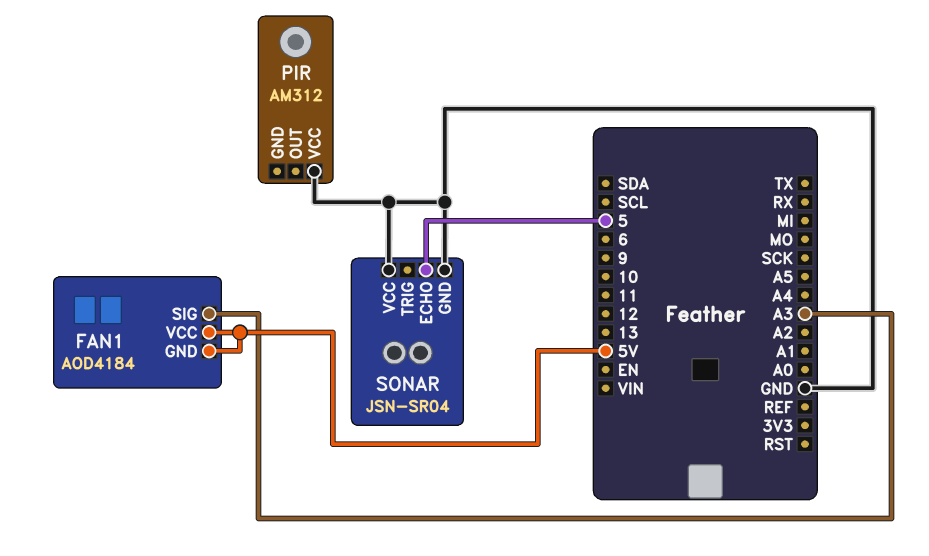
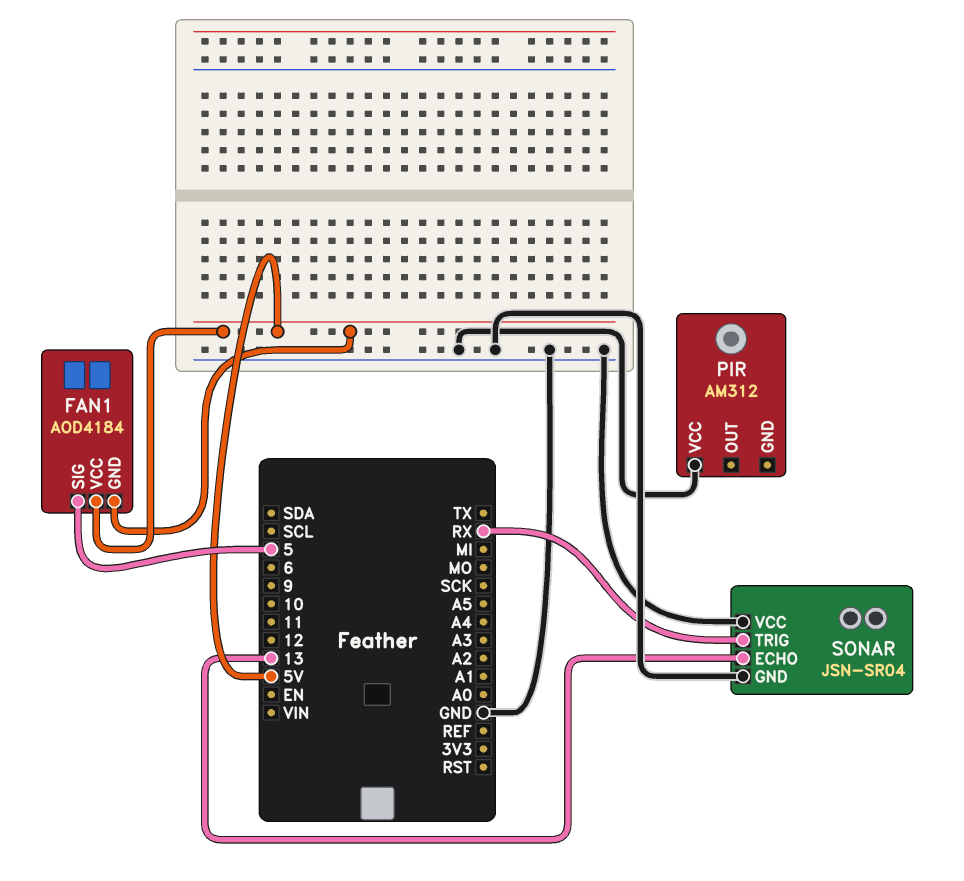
FAN1 pin SIG: A3 -> 5
SONAR pin ECHO: 5 -> 13
SONAR pin TRIG: none -> RX

